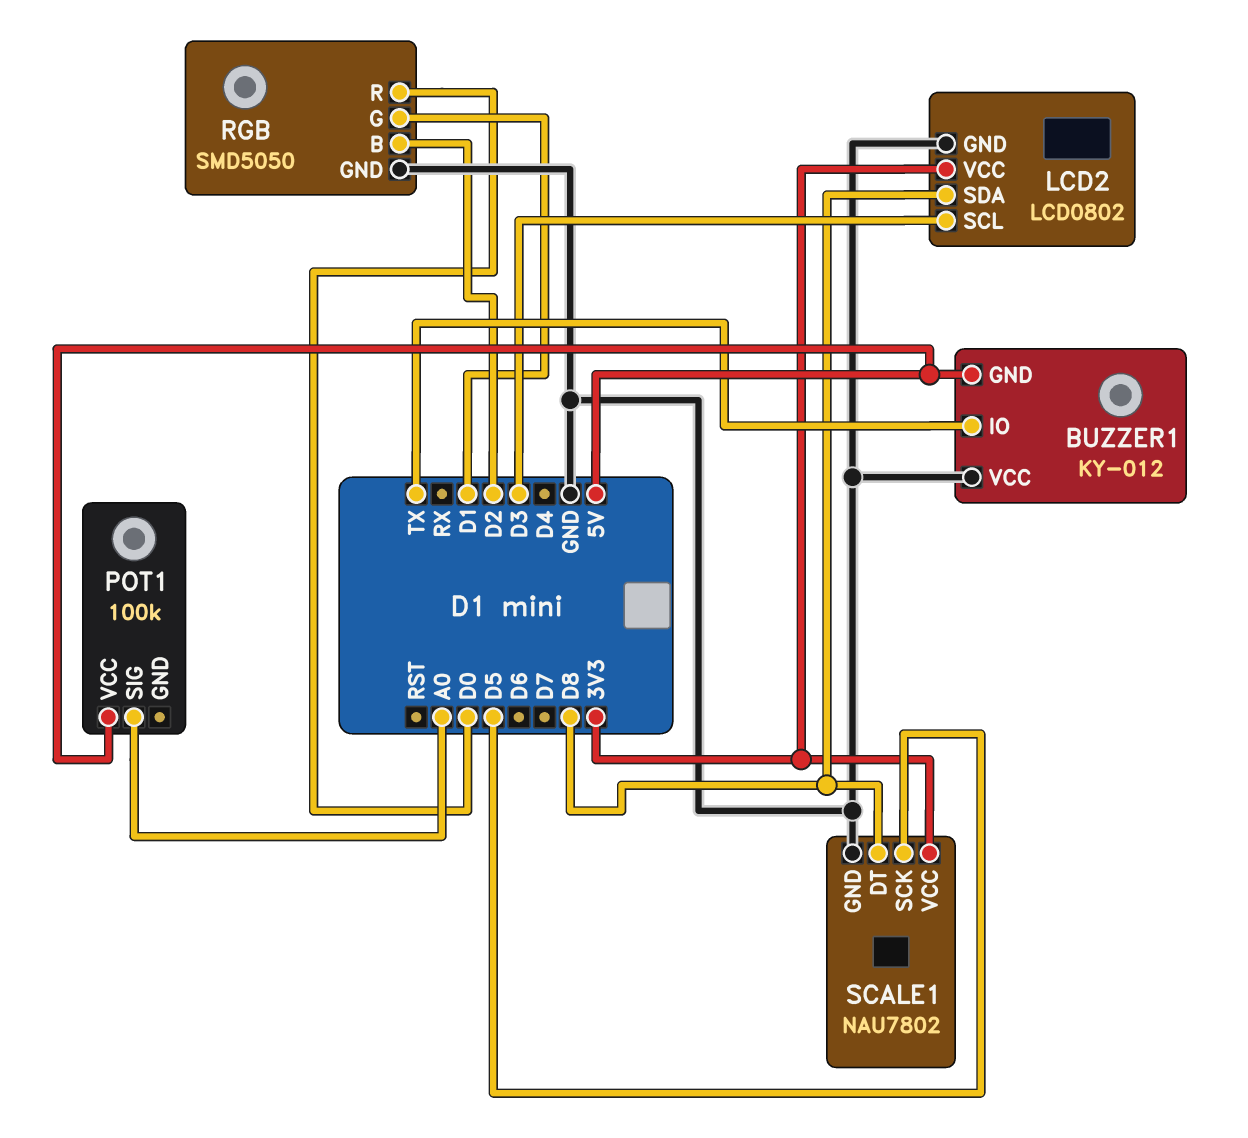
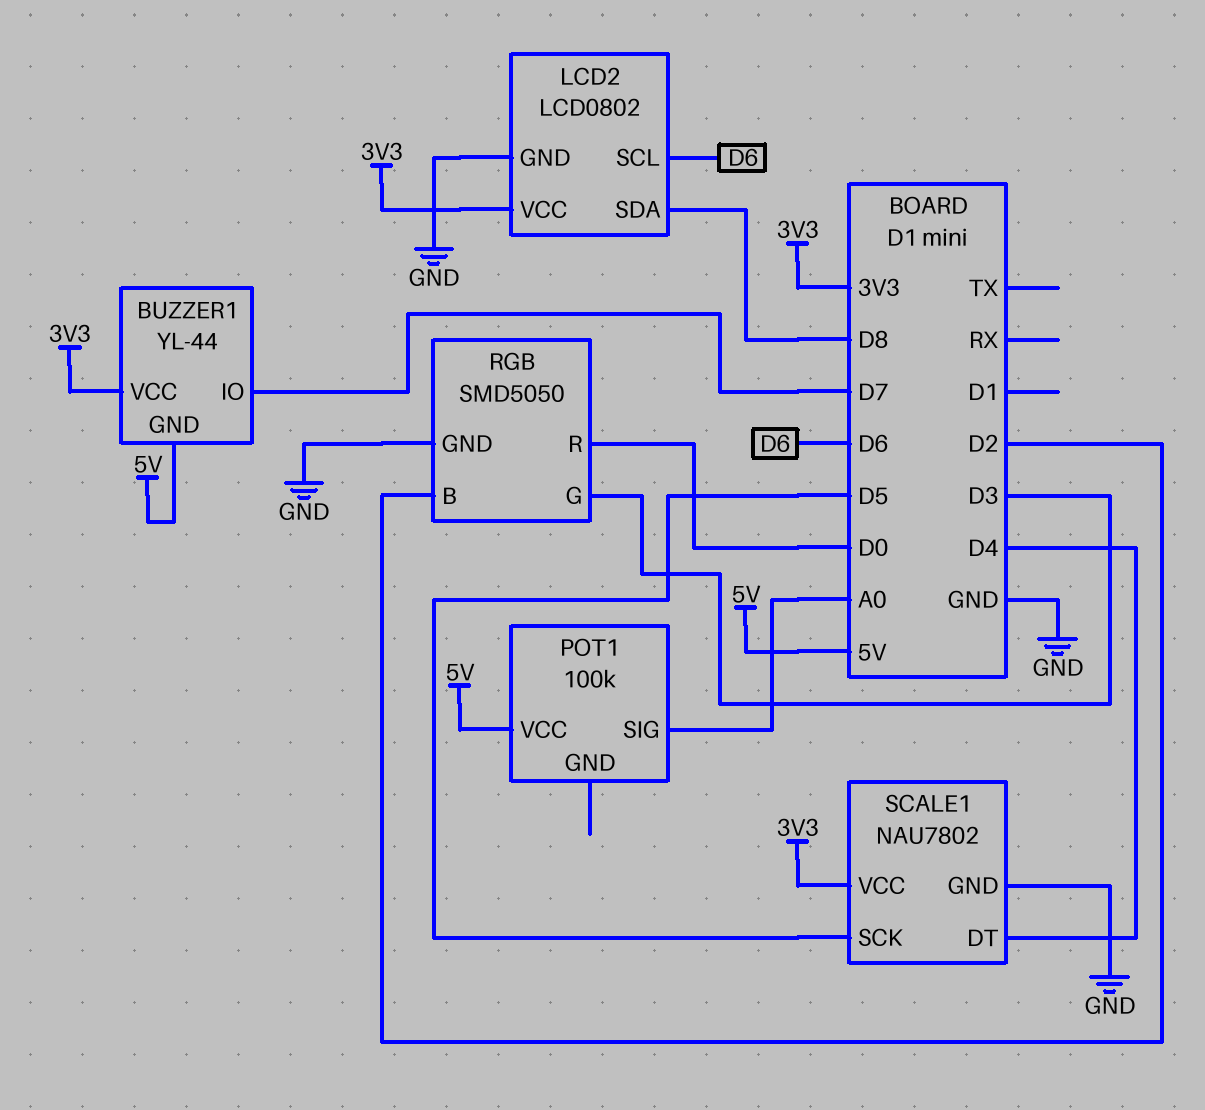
BUZZER1: KY-012 -> YL-44
BUZZER1 pin IO: TX -> D7
BUZZER1 pin VCC: GND -> 3V3
LCD2 pin SCL: D3 -> D6
RGB pin G: D1 -> D3
SCALE1 pin DT: D8 -> D4

